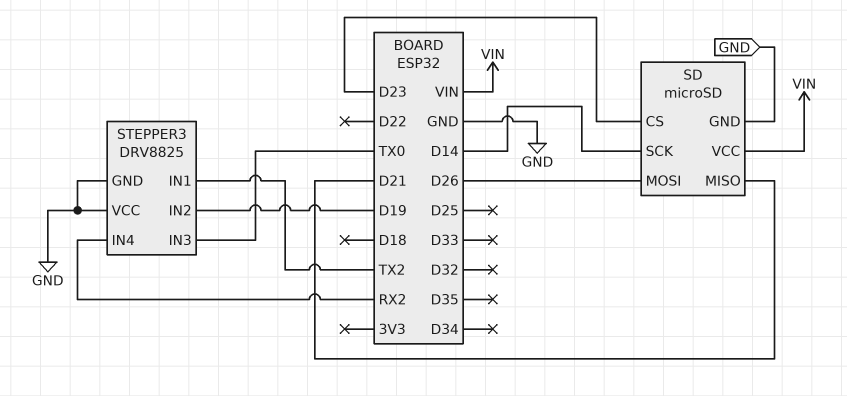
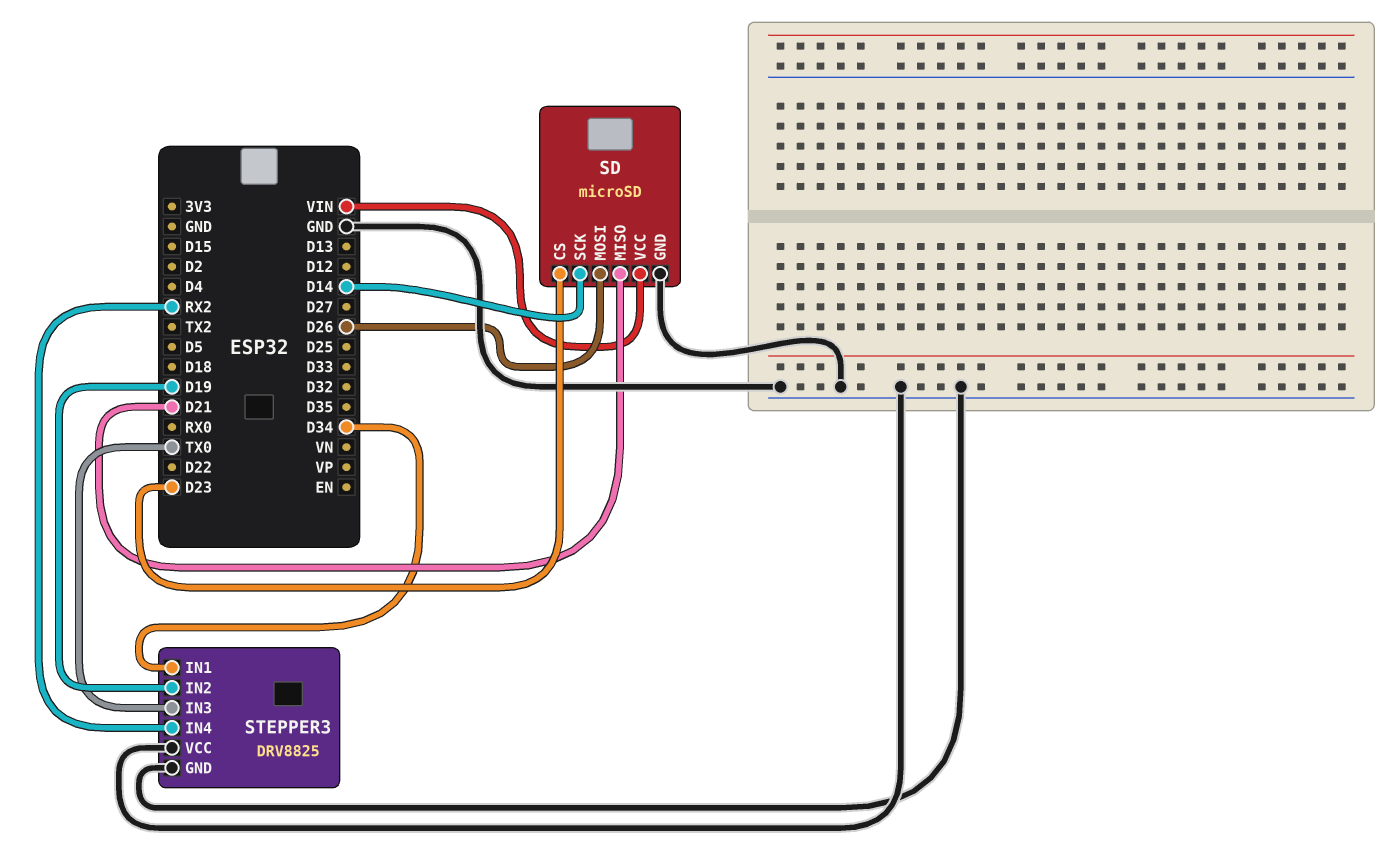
STEPPER3 pin IN1: TX2 -> D34

